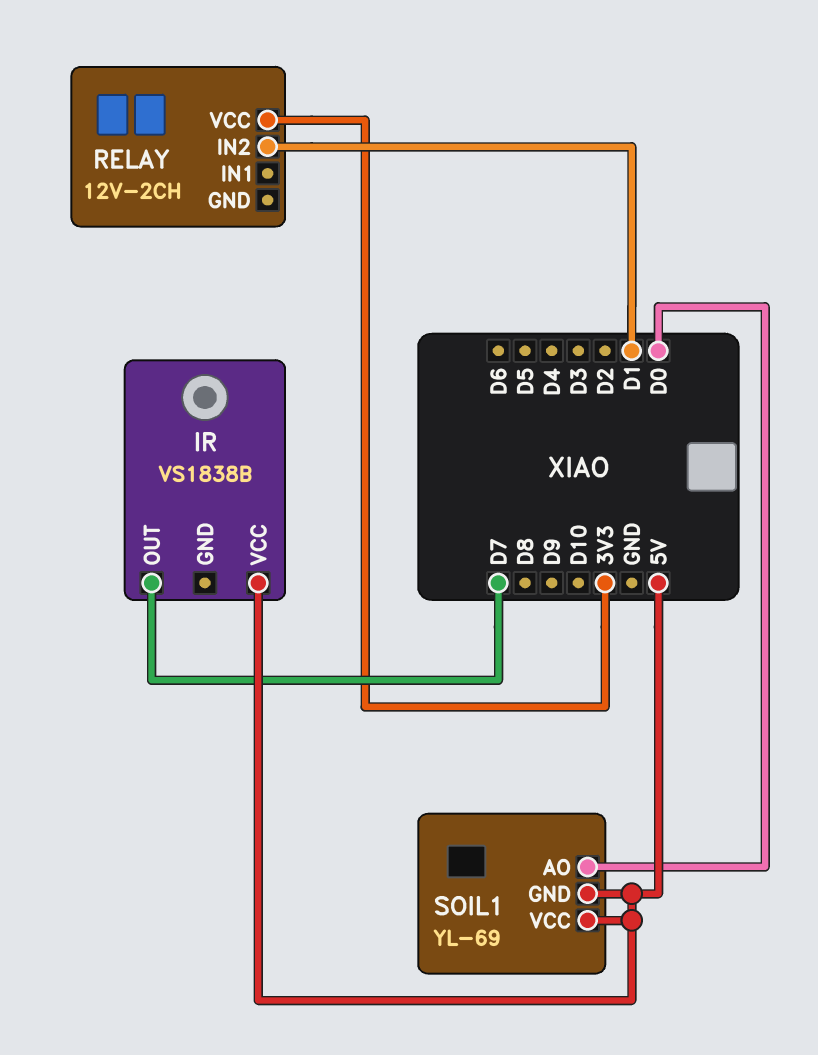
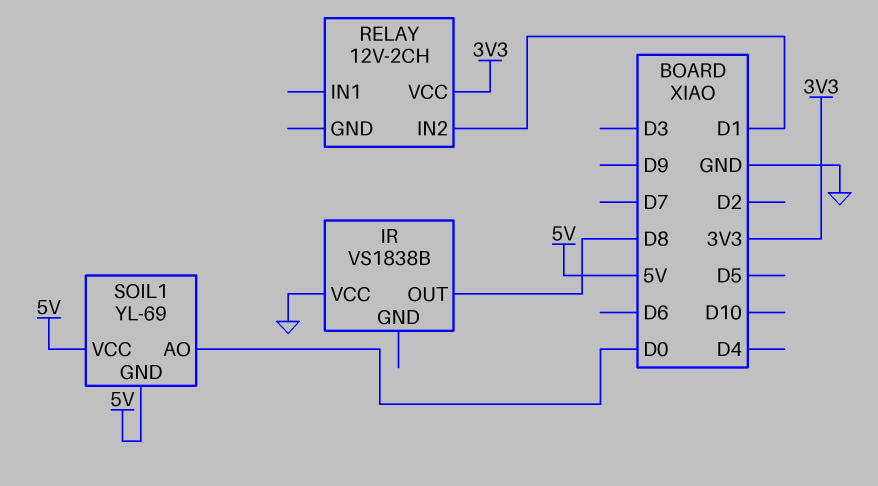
IR pin OUT: D7 -> D8
IR pin VCC: 5V -> GND

